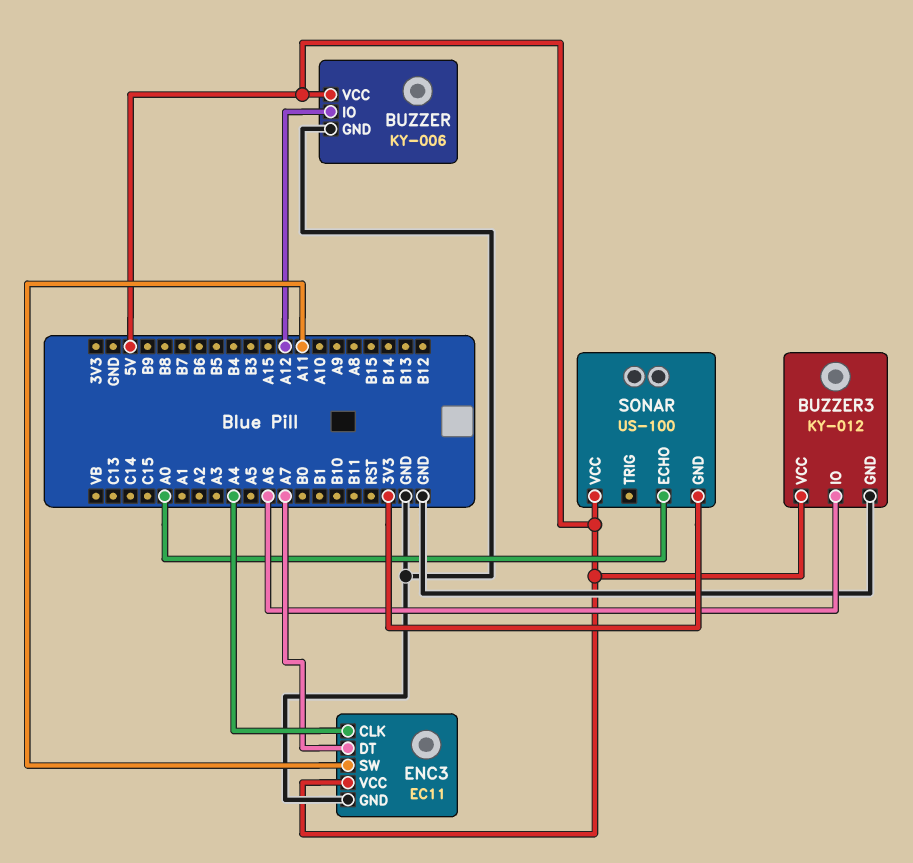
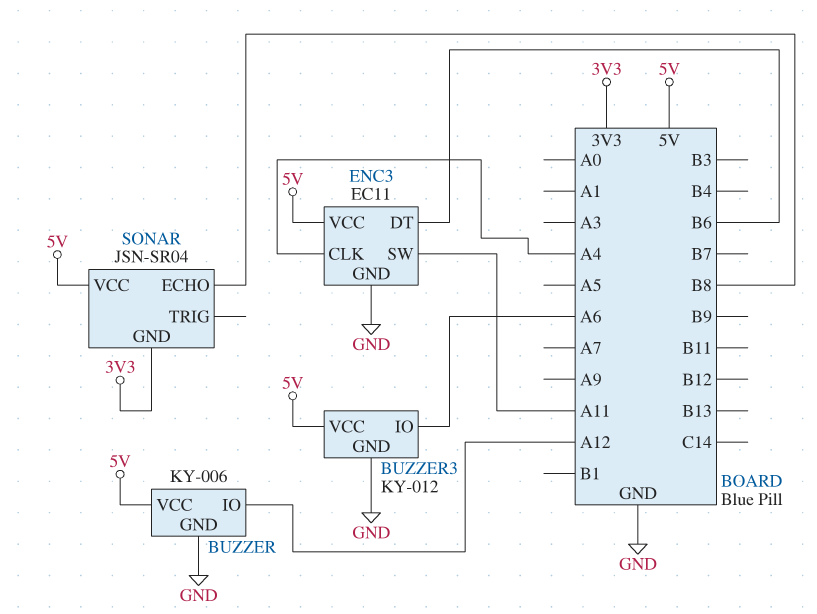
ENC3 pin DT: A7 -> B6
SONAR: US-100 -> JSN-SR04
SONAR pin ECHO: A0 -> B8

